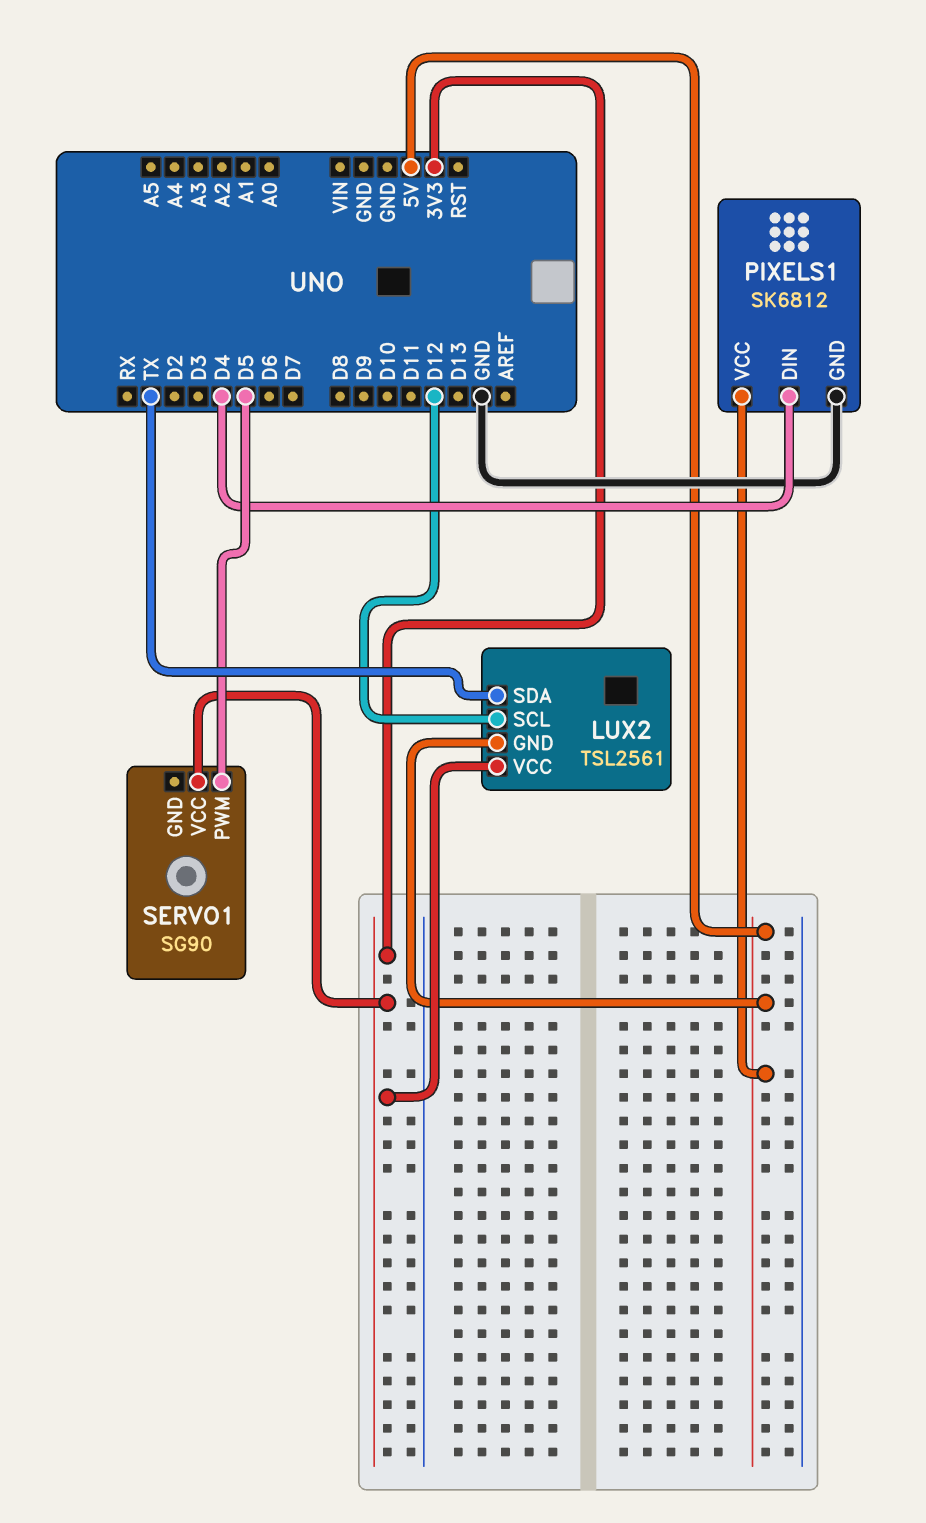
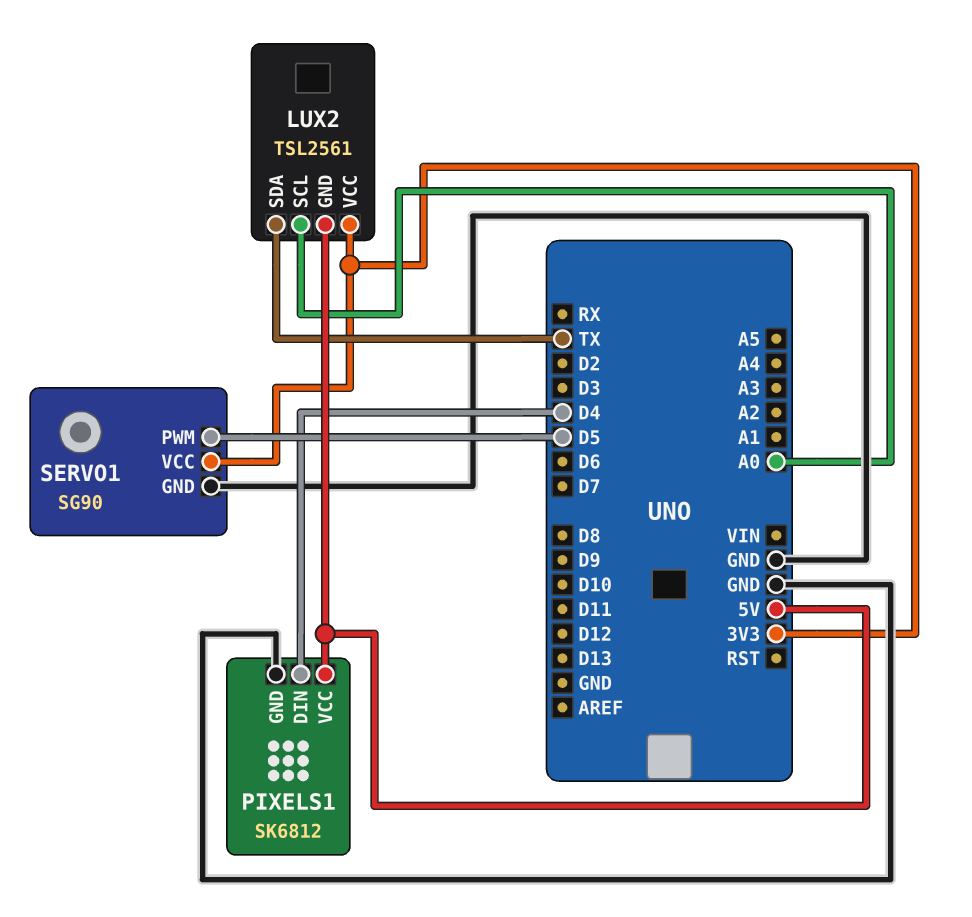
LUX2 pin SCL: D12 -> A0
SERVO1 pin GND: none -> GND

